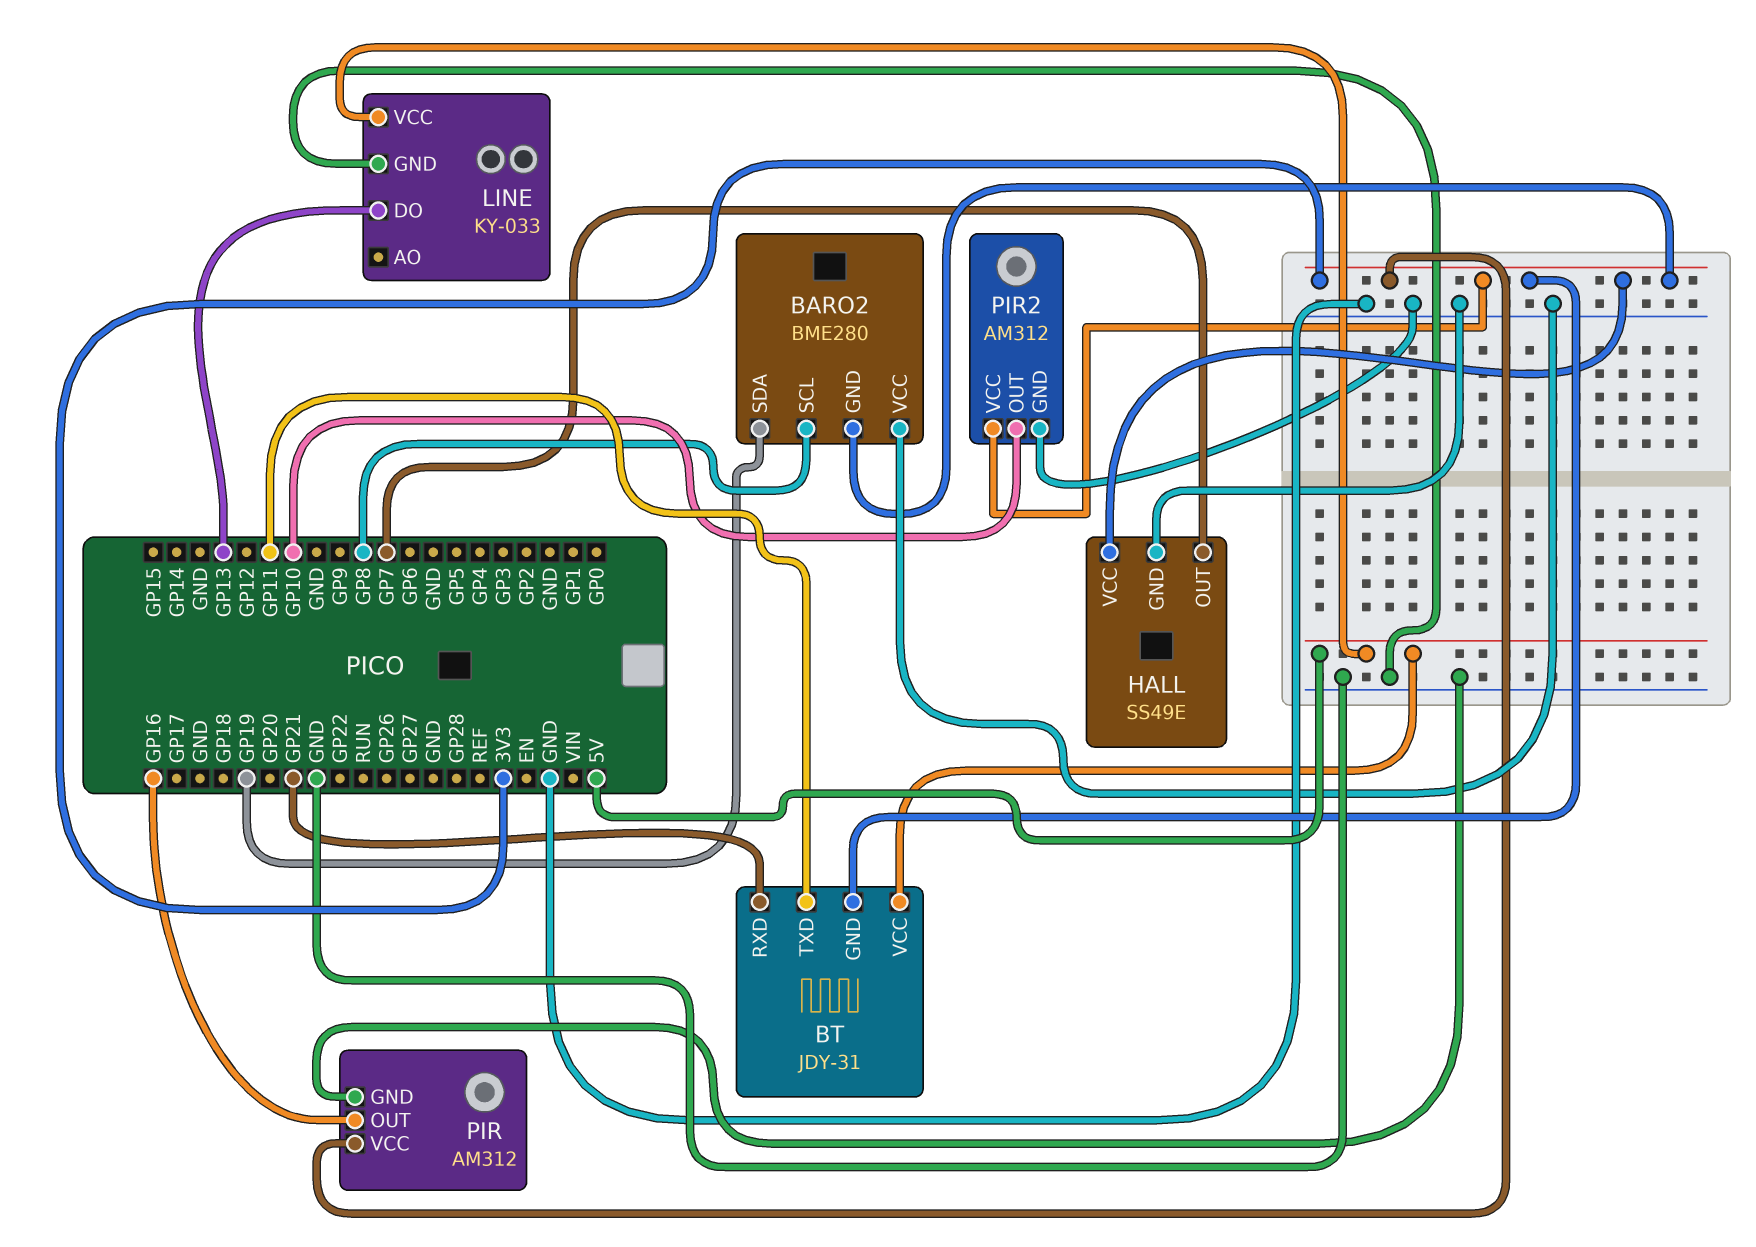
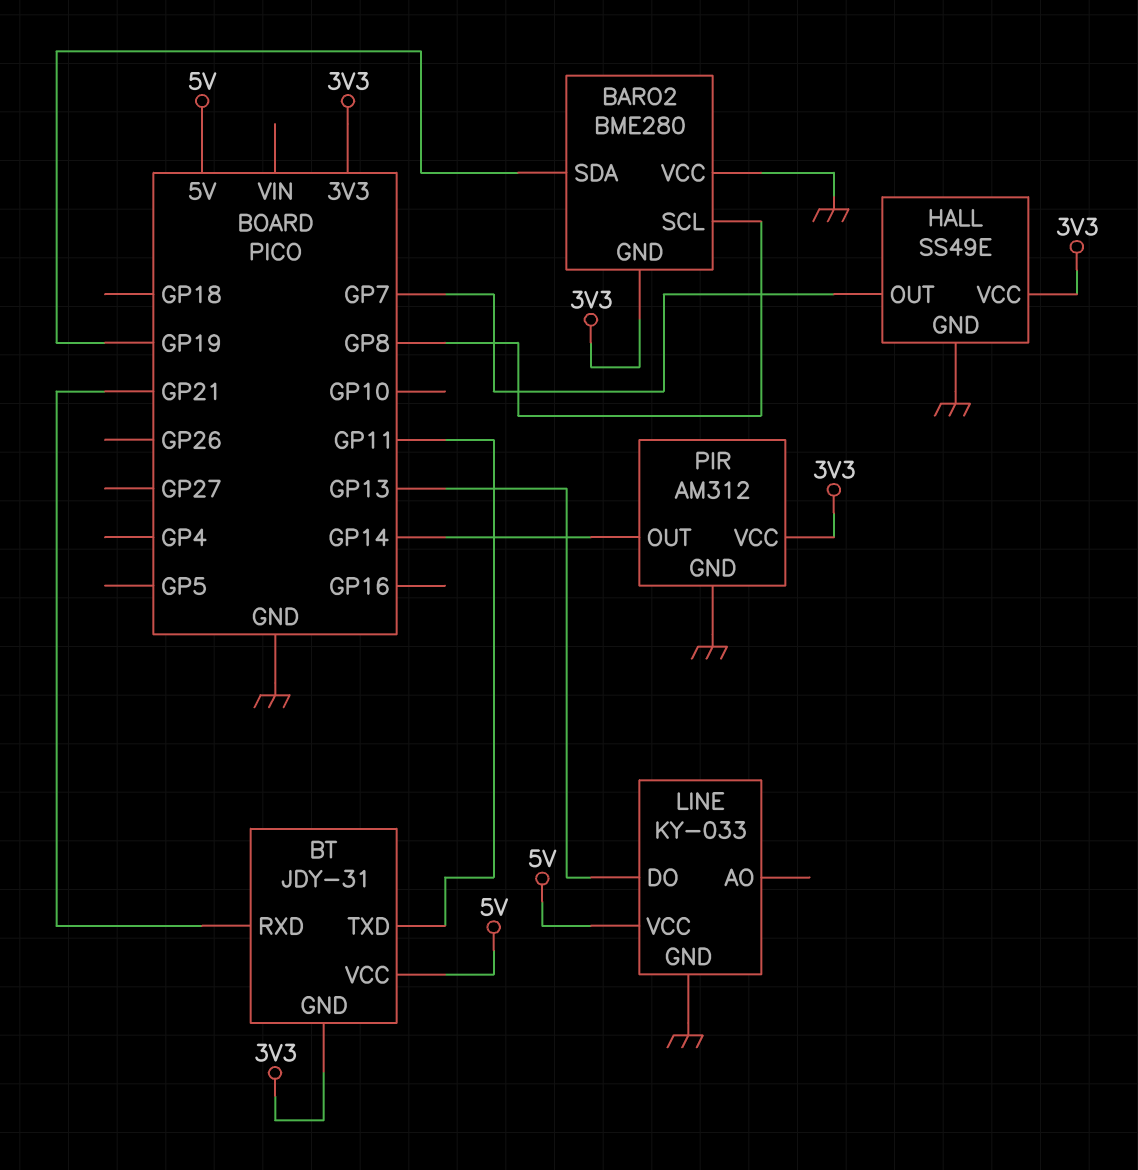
PIR pin OUT: GP16 -> GP14
PIR2: AM312 -> none
PIR2 pin GND: GND -> none
PIR2 pin OUT: GP10 -> none
PIR2 pin VCC: 3V3 -> none

